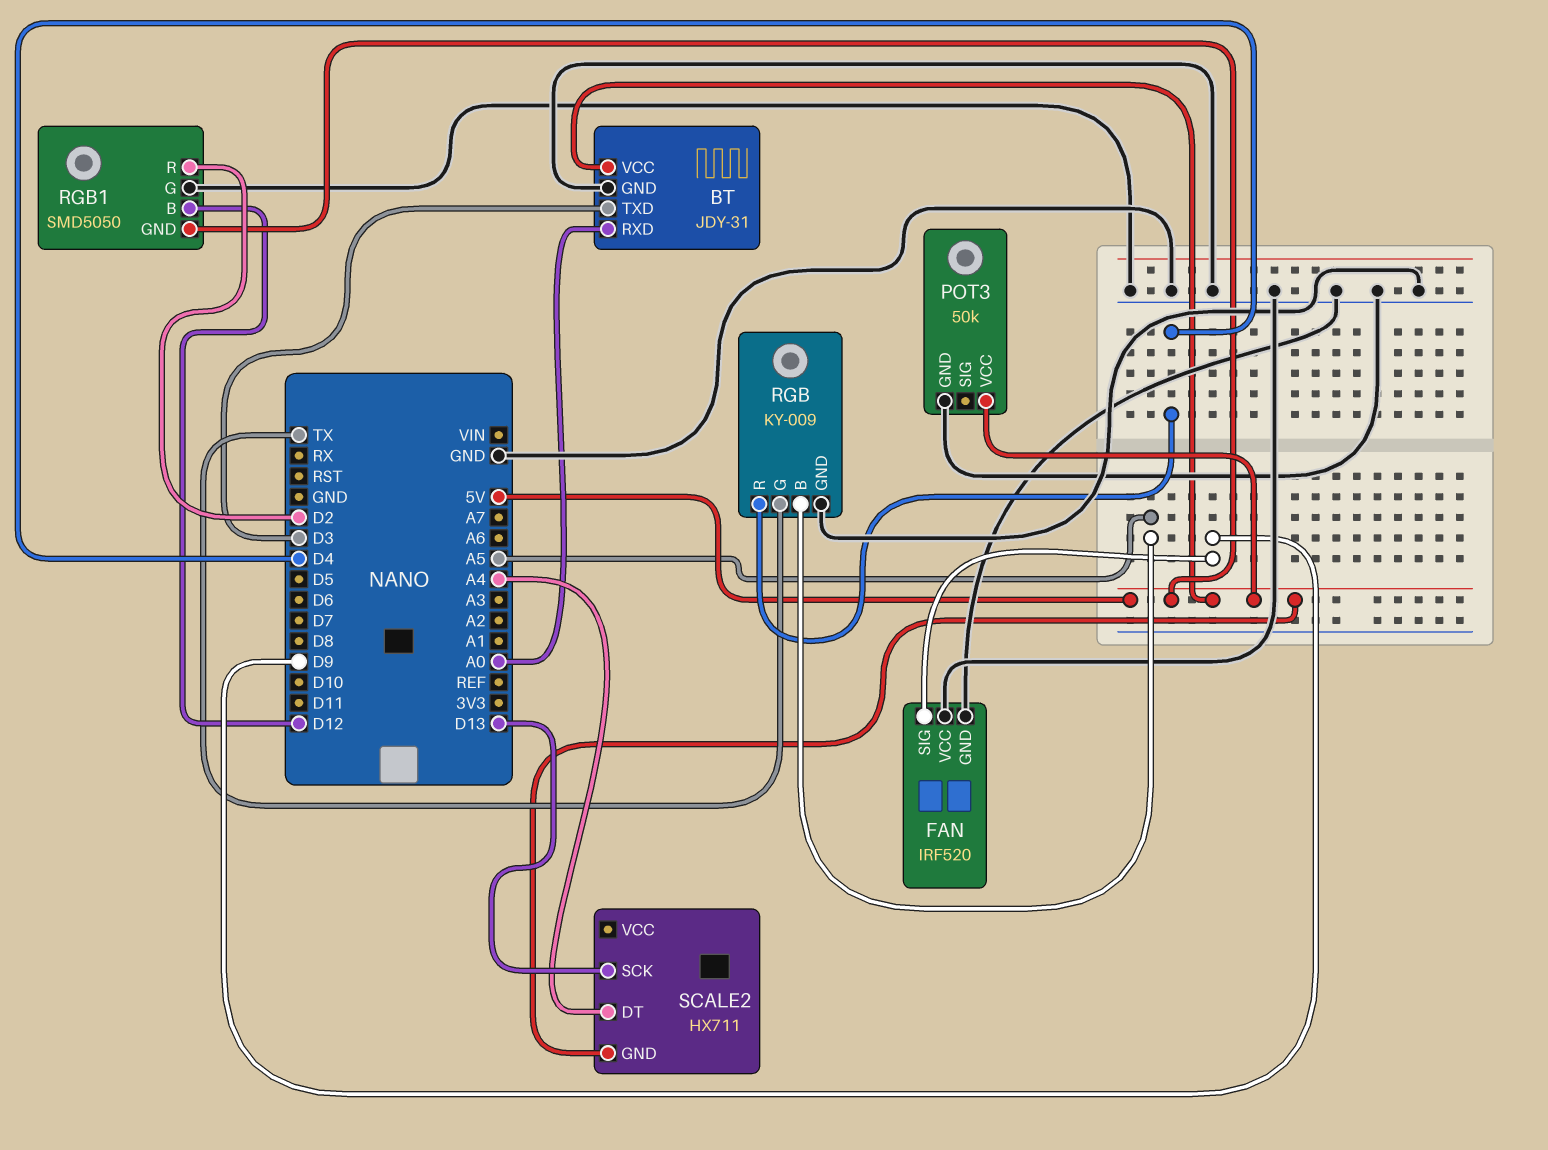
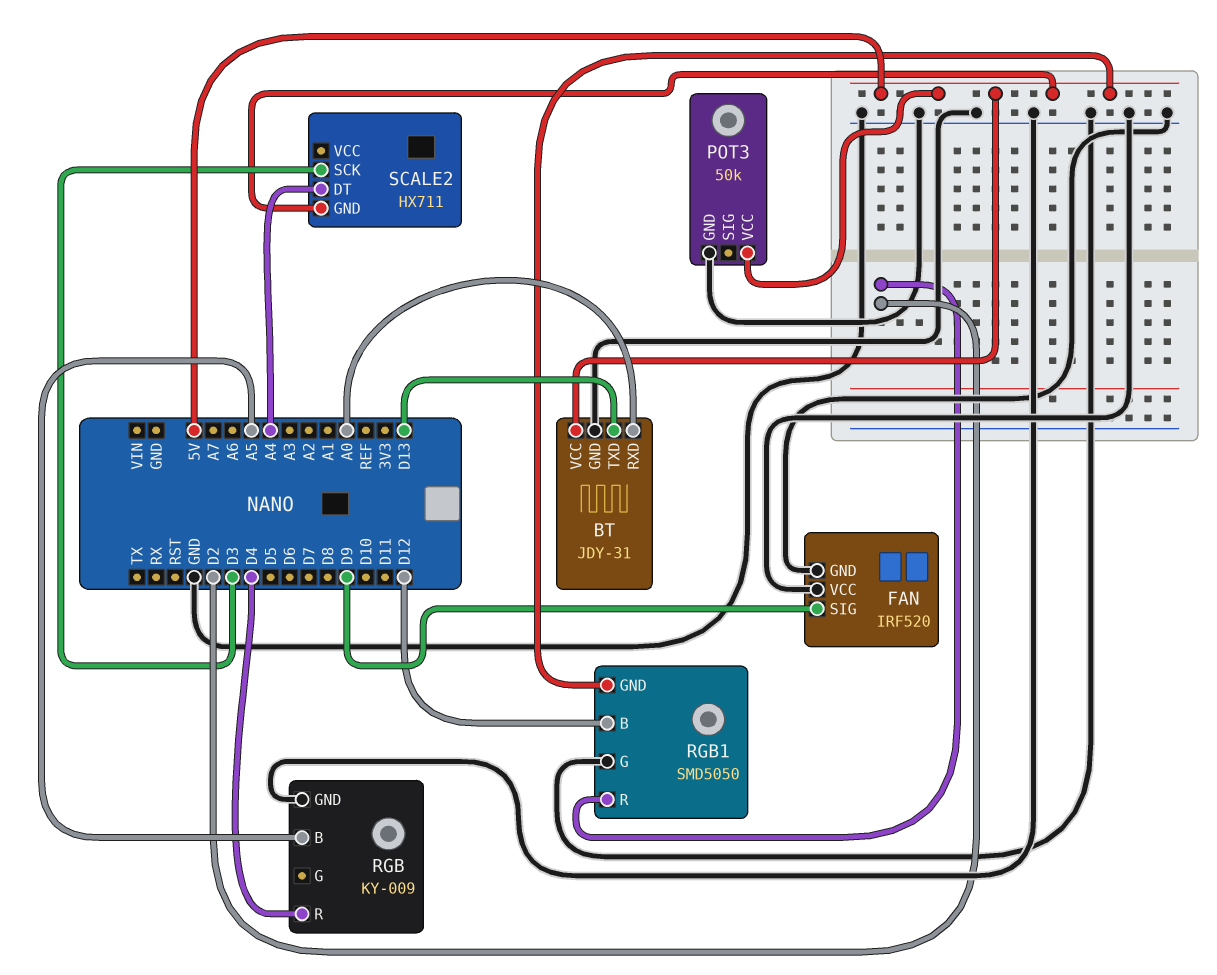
BT pin TXD: D3 -> D13
RGB pin G: TX -> none
SCALE2 pin SCK: D13 -> D3

